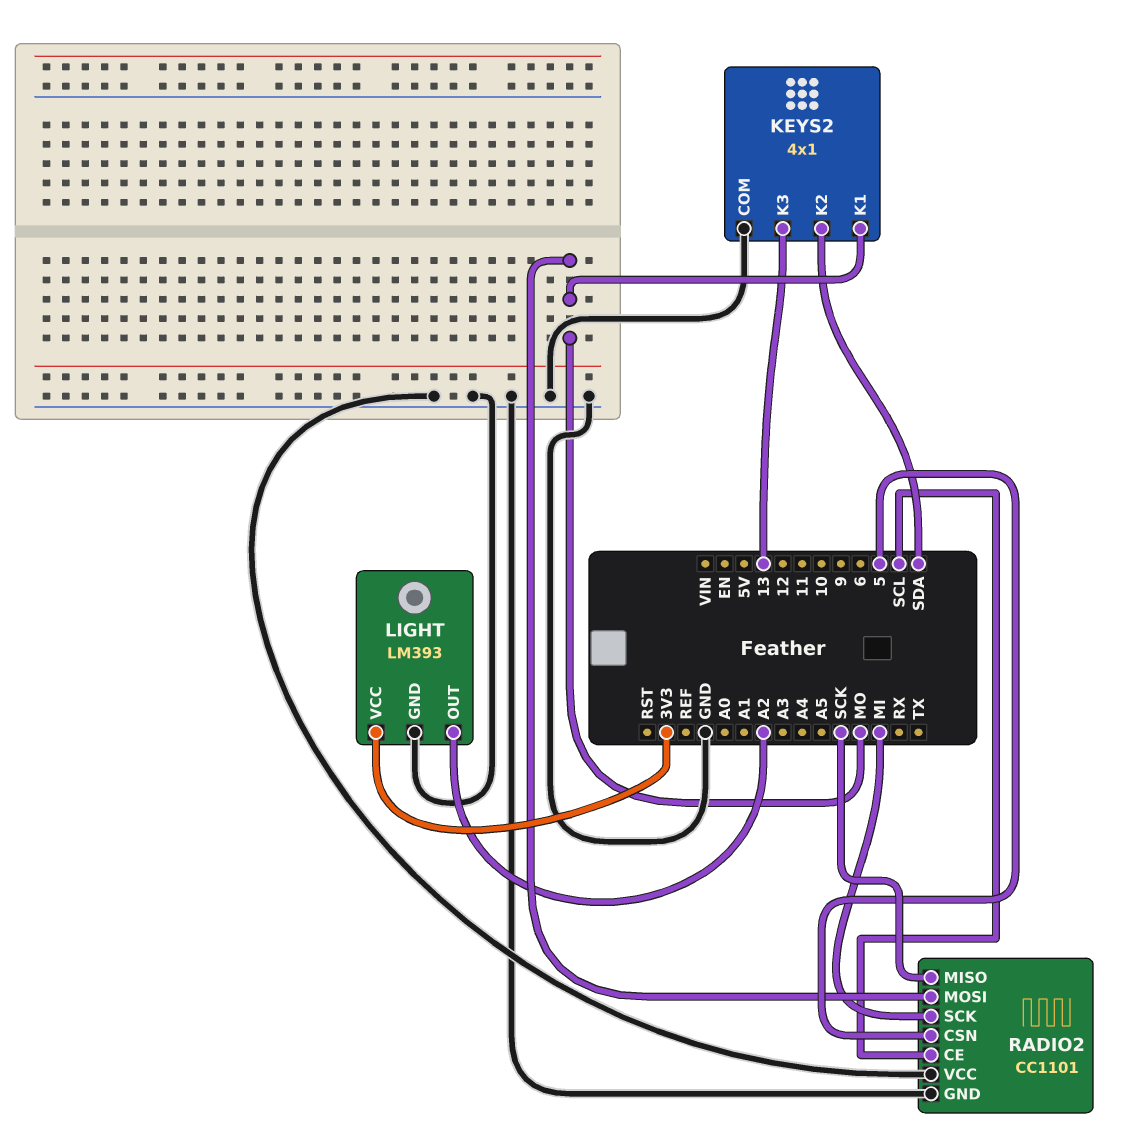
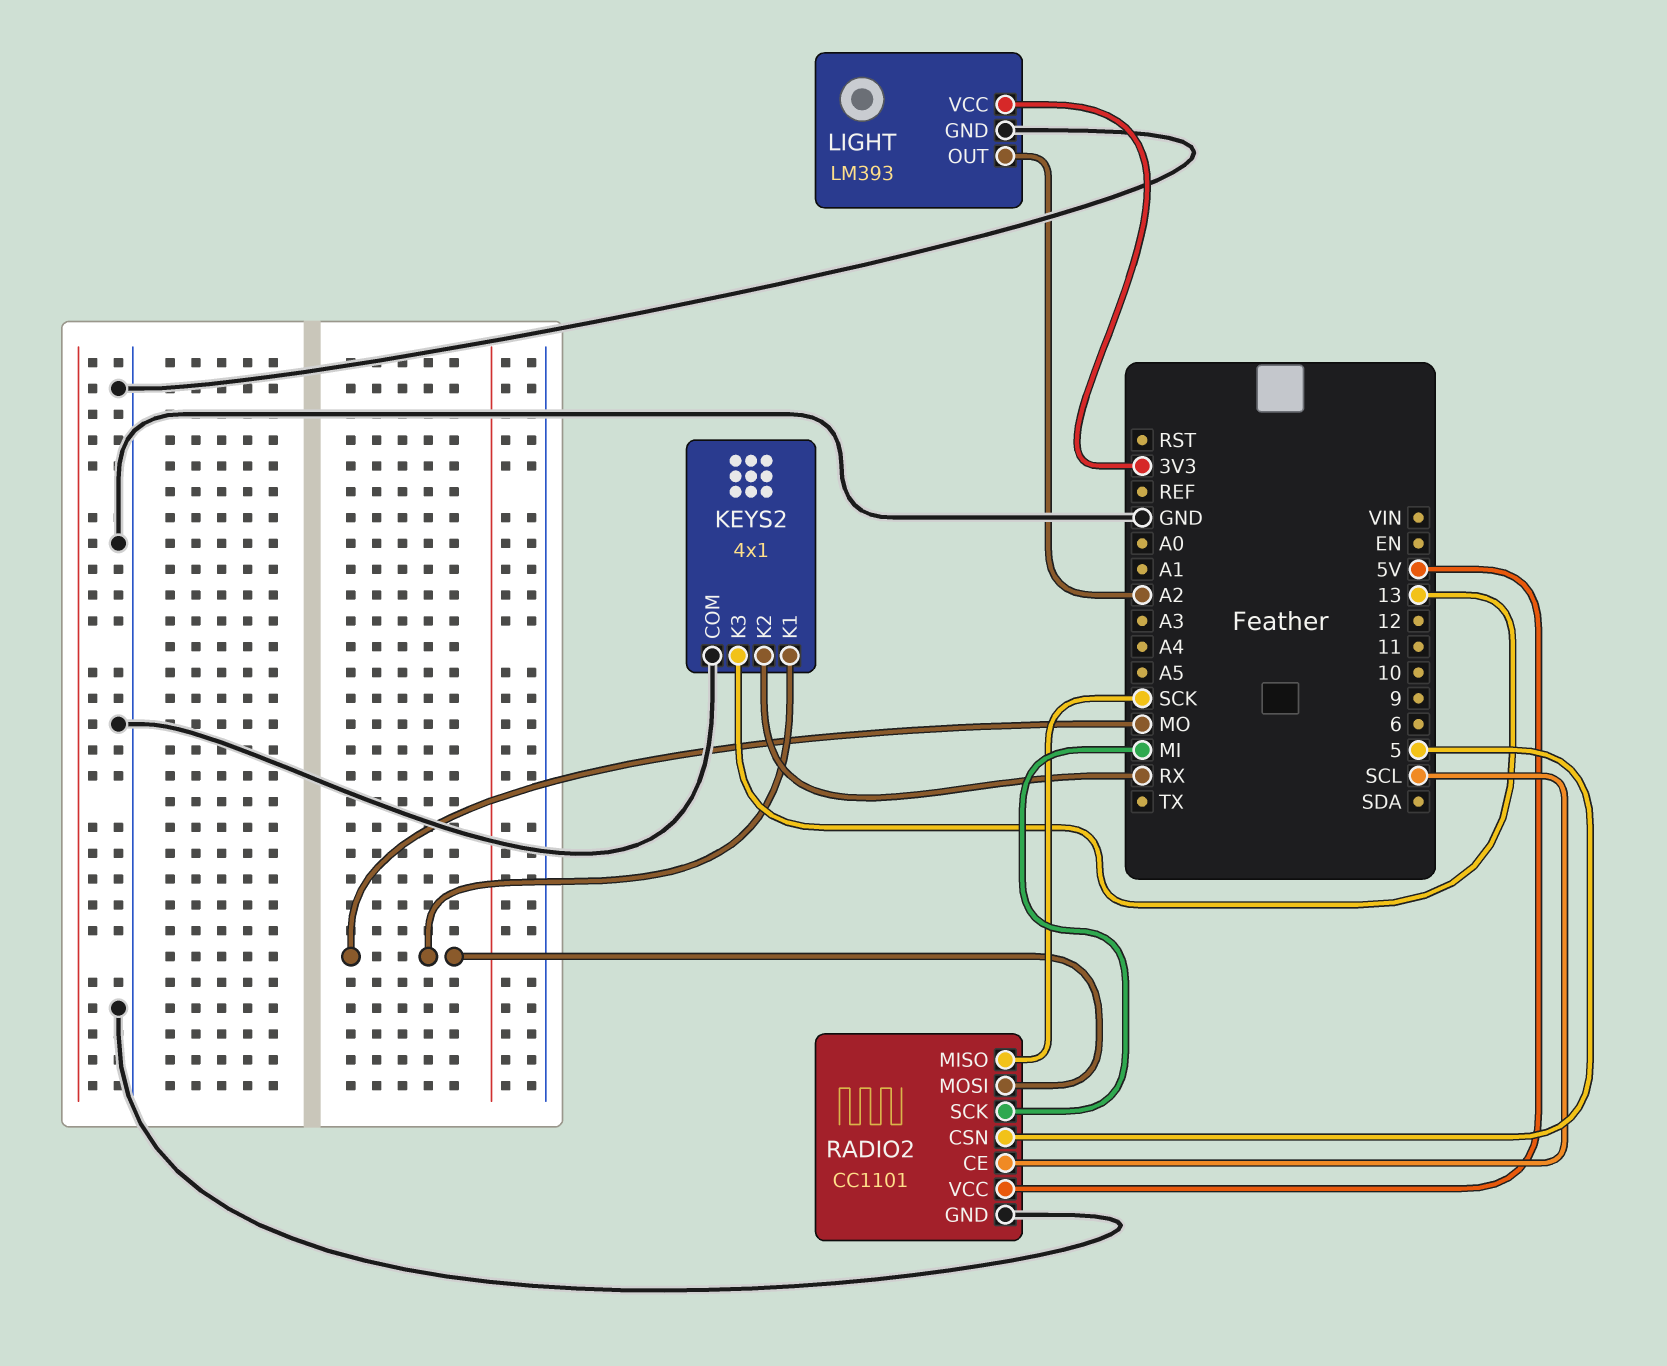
KEYS2 pin K2: SDA -> RX
RADIO2 pin VCC: GND -> 5V

